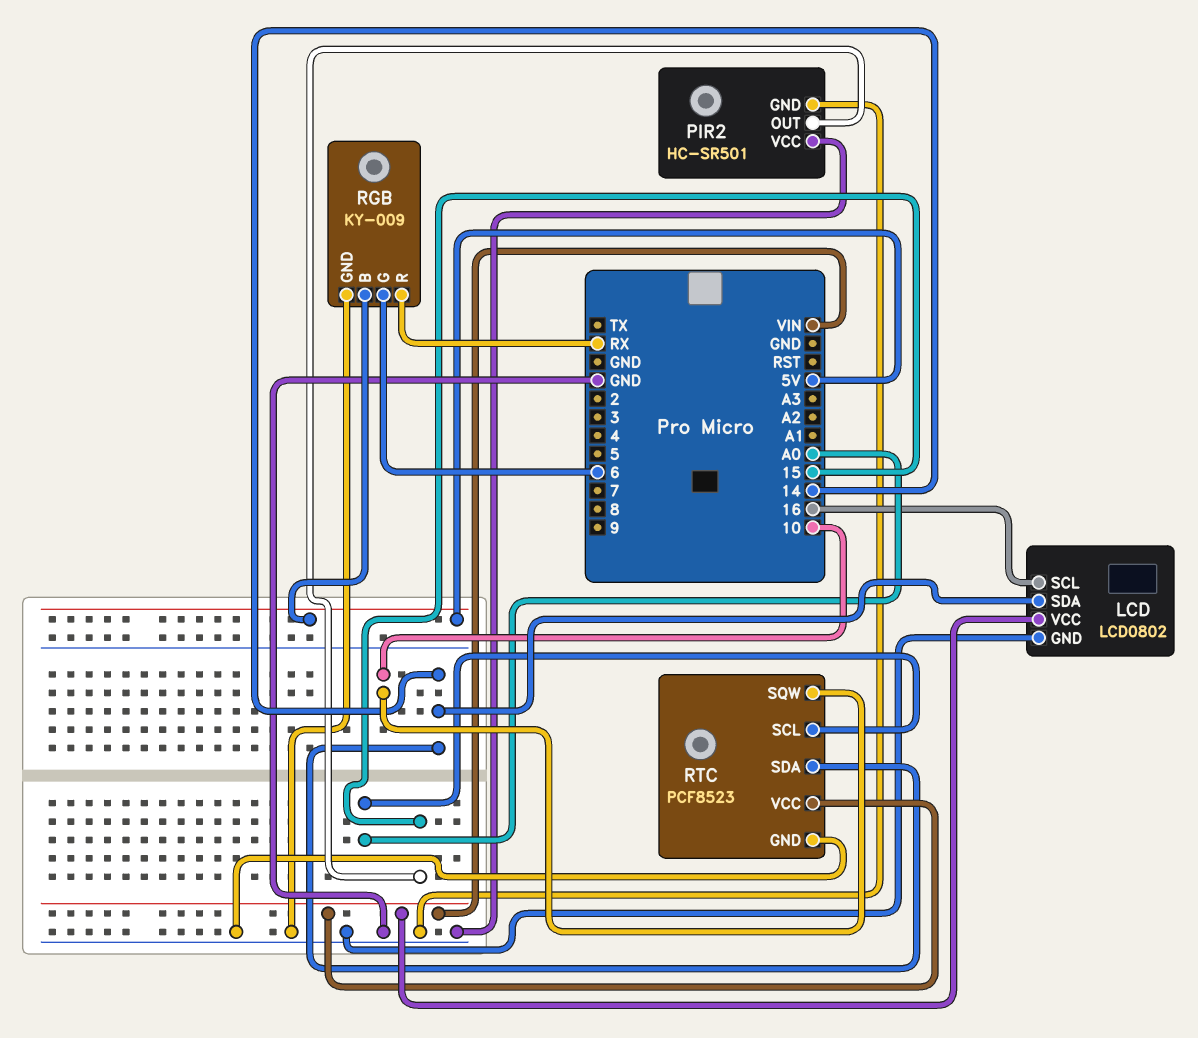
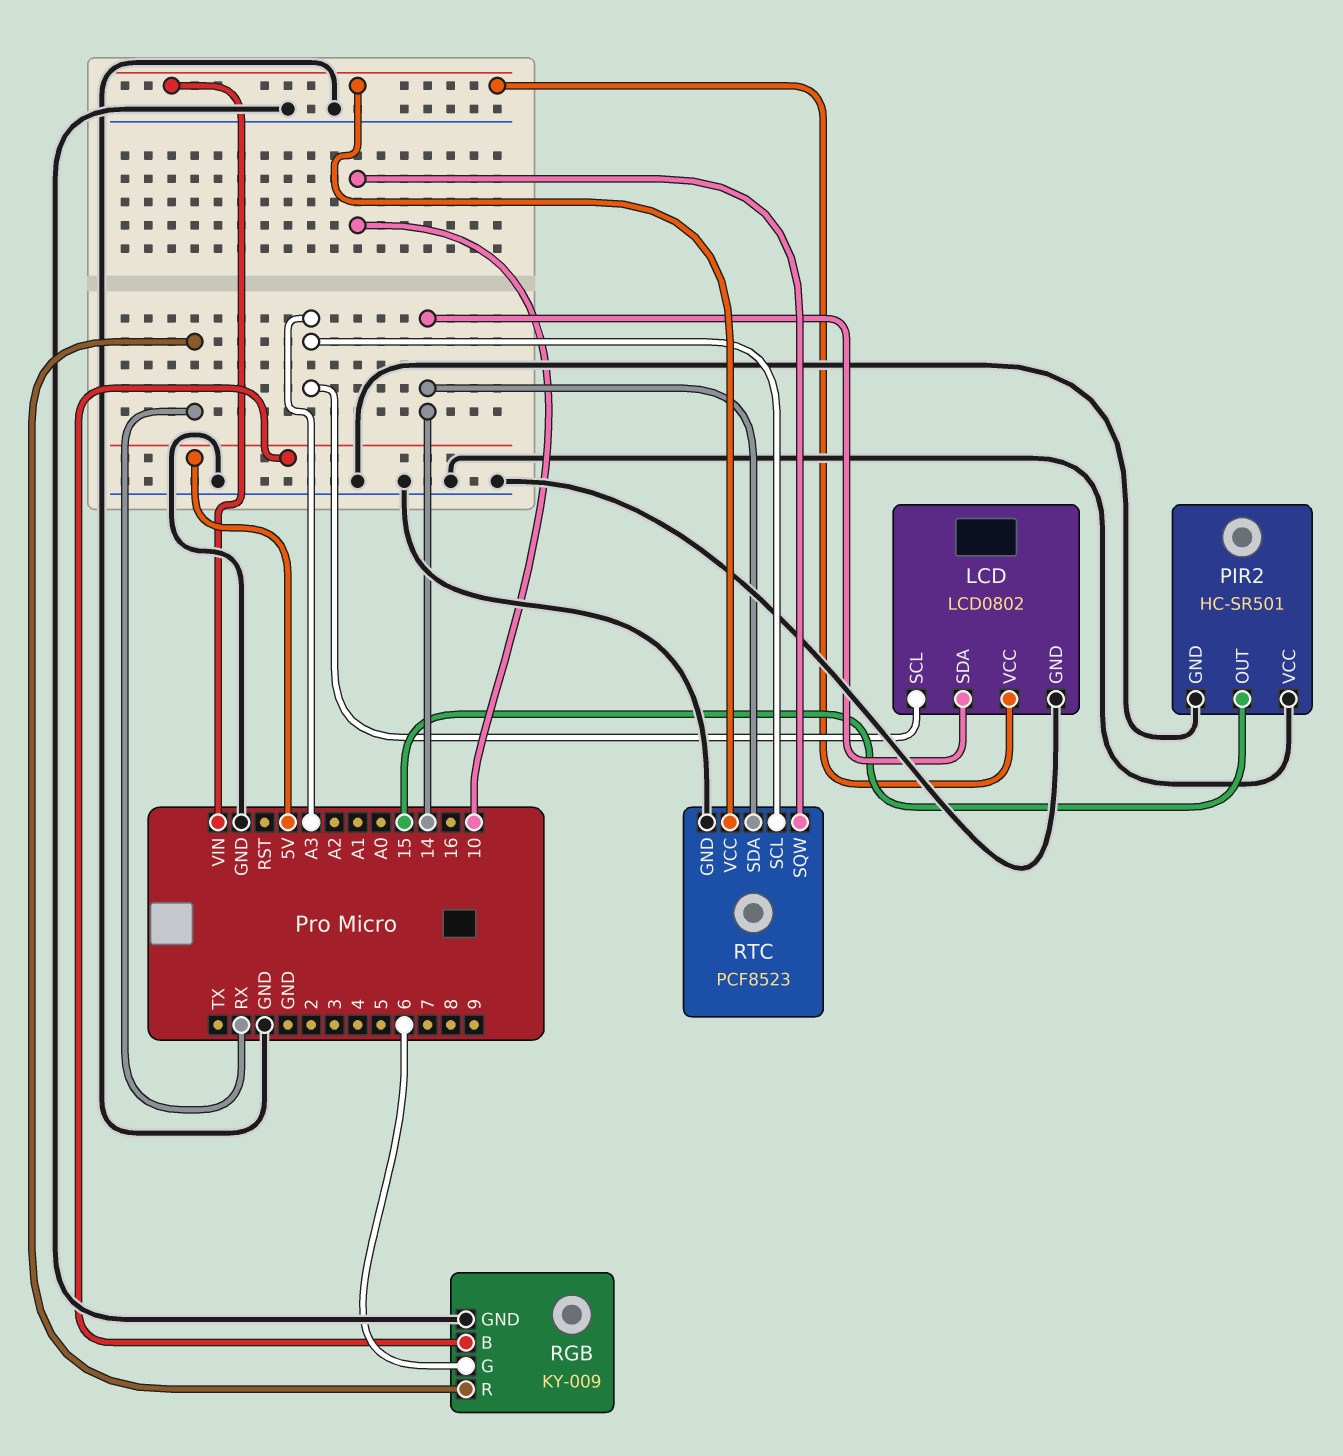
LCD pin SCL: 16 -> A3
RTC pin SCL: A0 -> A3

